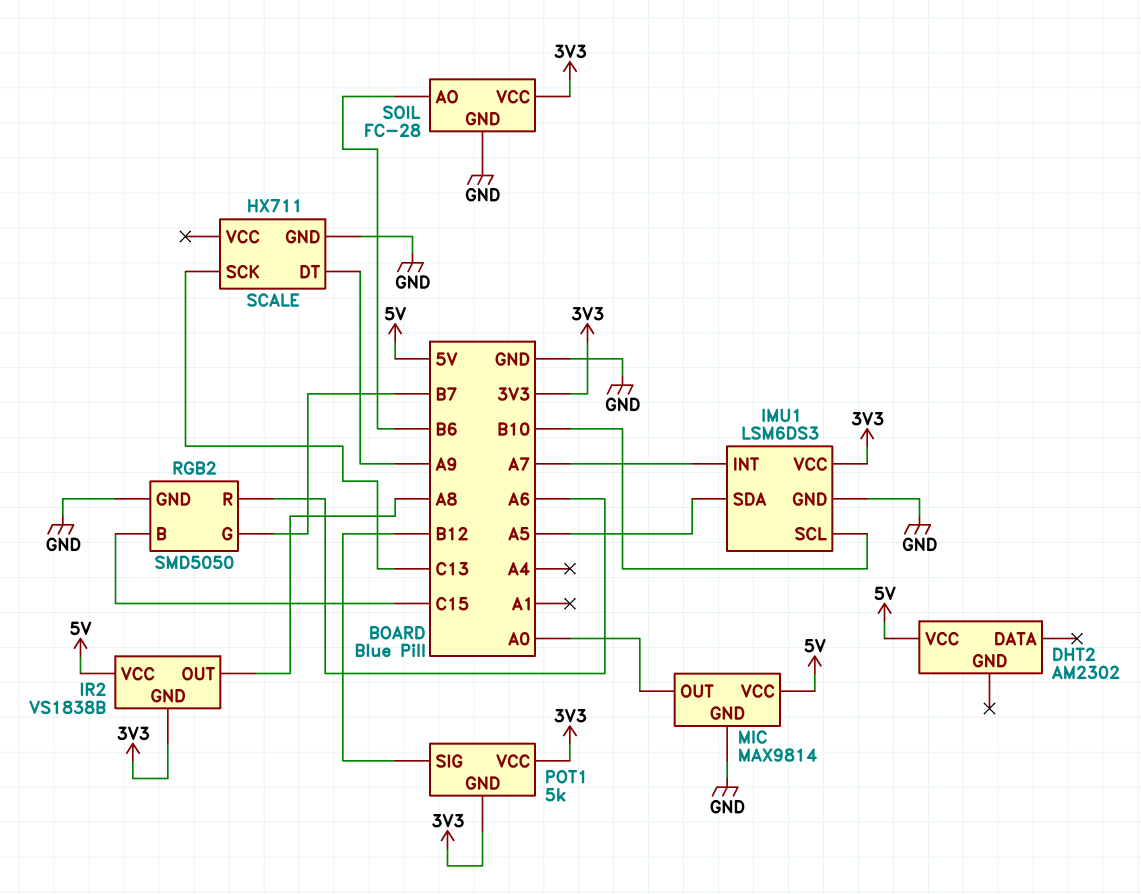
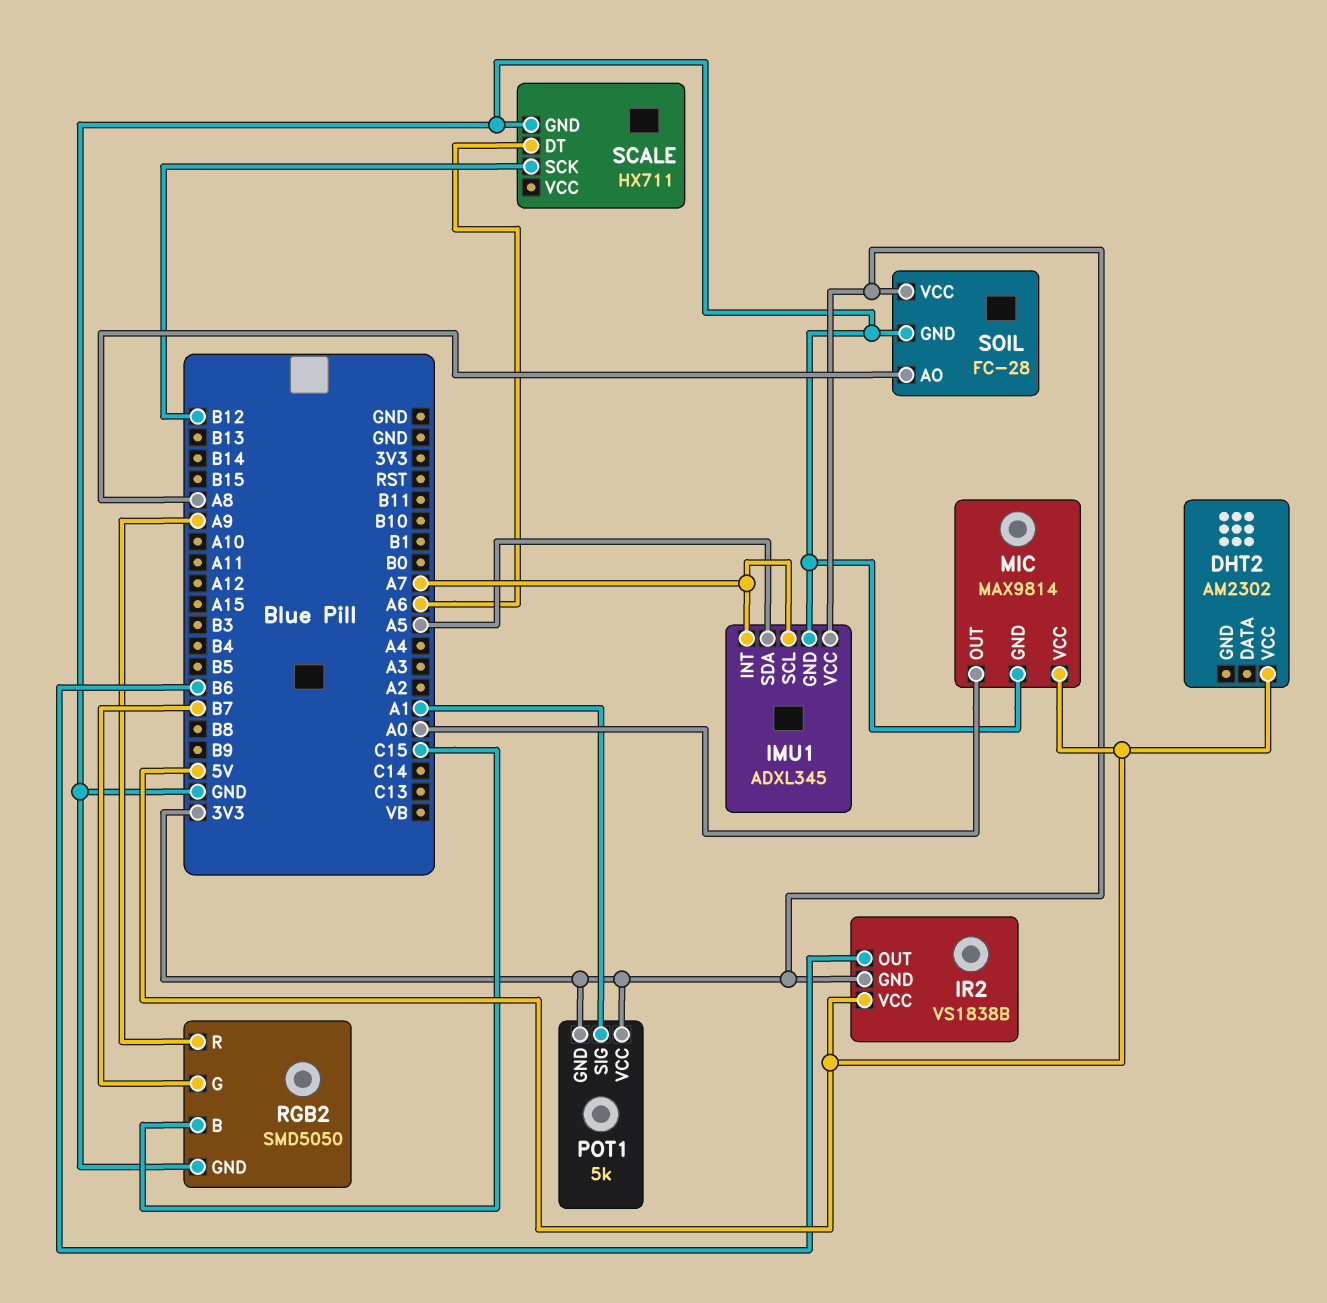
IMU1: LSM6DS3 -> ADXL345
IMU1 pin SCL: B10 -> A7
IR2 pin OUT: A8 -> B6
POT1 pin SIG: B12 -> A1
RGB2 pin R: A6 -> A9
SCALE pin DT: A9 -> A6
SCALE pin SCK: C13 -> B12
SOIL pin AO: B6 -> A8

